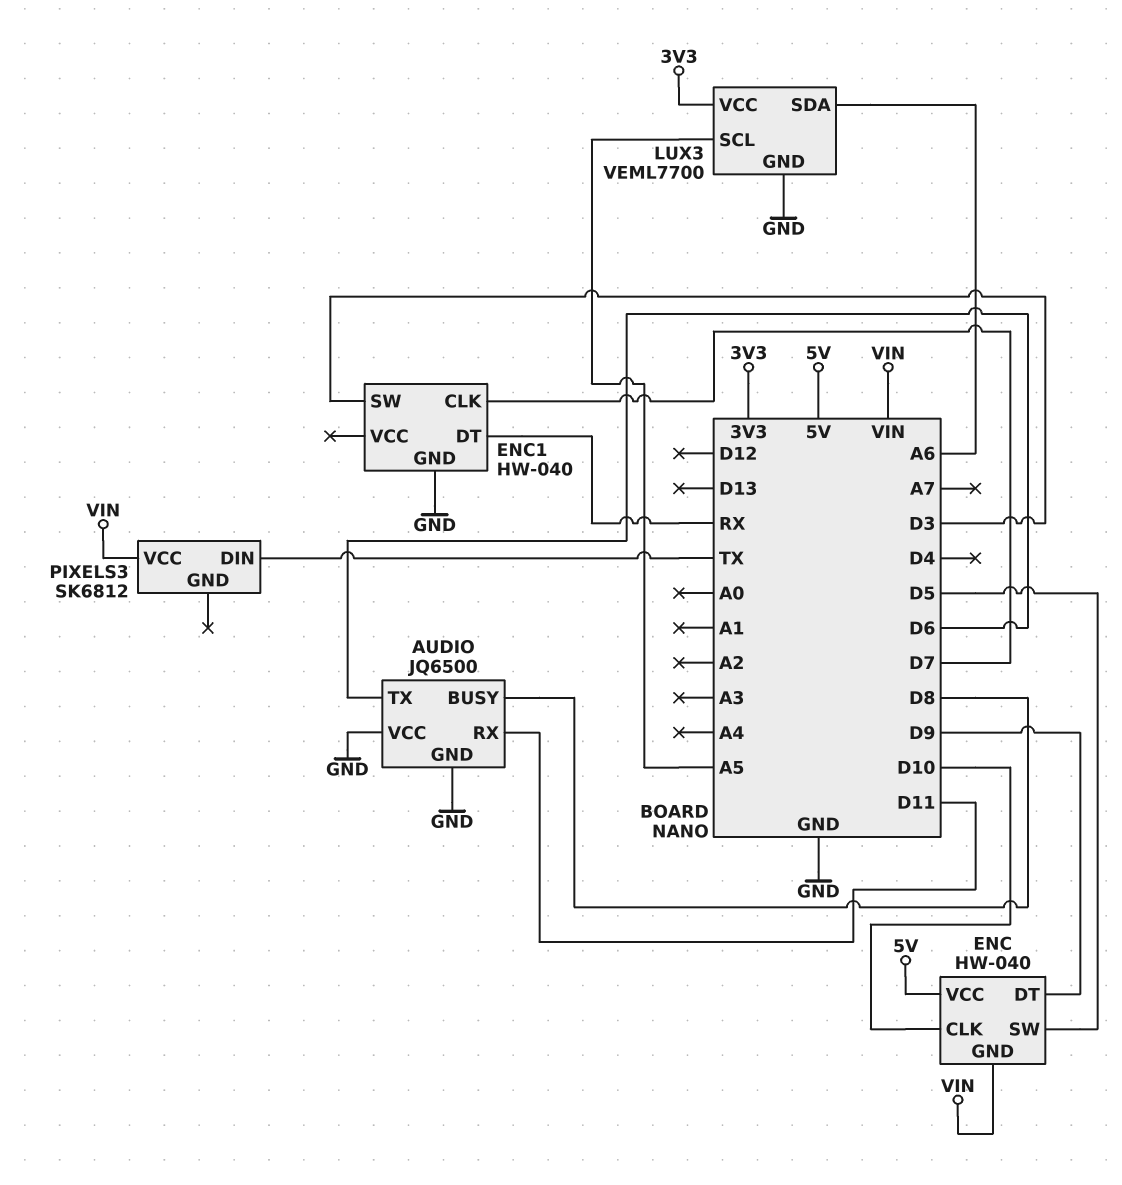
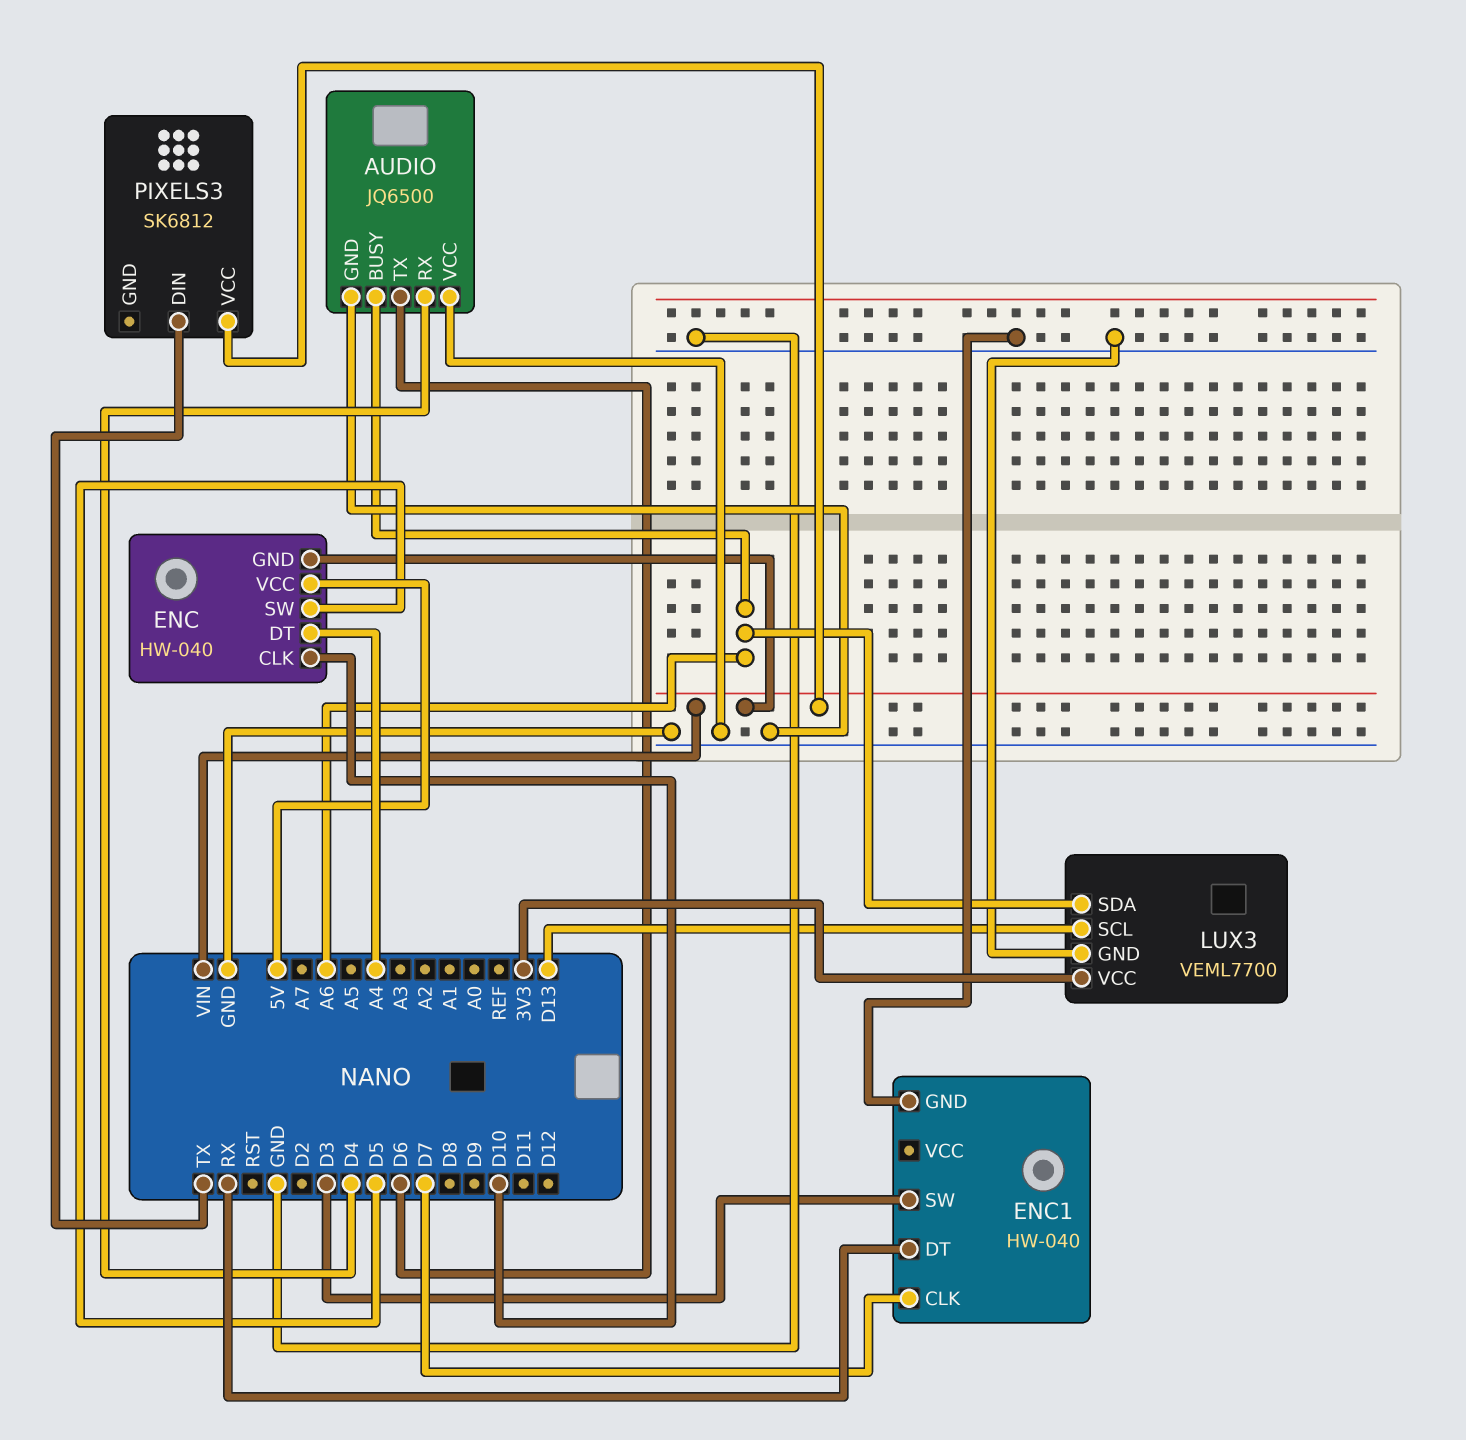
AUDIO pin BUSY: D8 -> A6
AUDIO pin RX: D11 -> D4
ENC pin DT: D9 -> A4
LUX3 pin SCL: A5 -> D13

